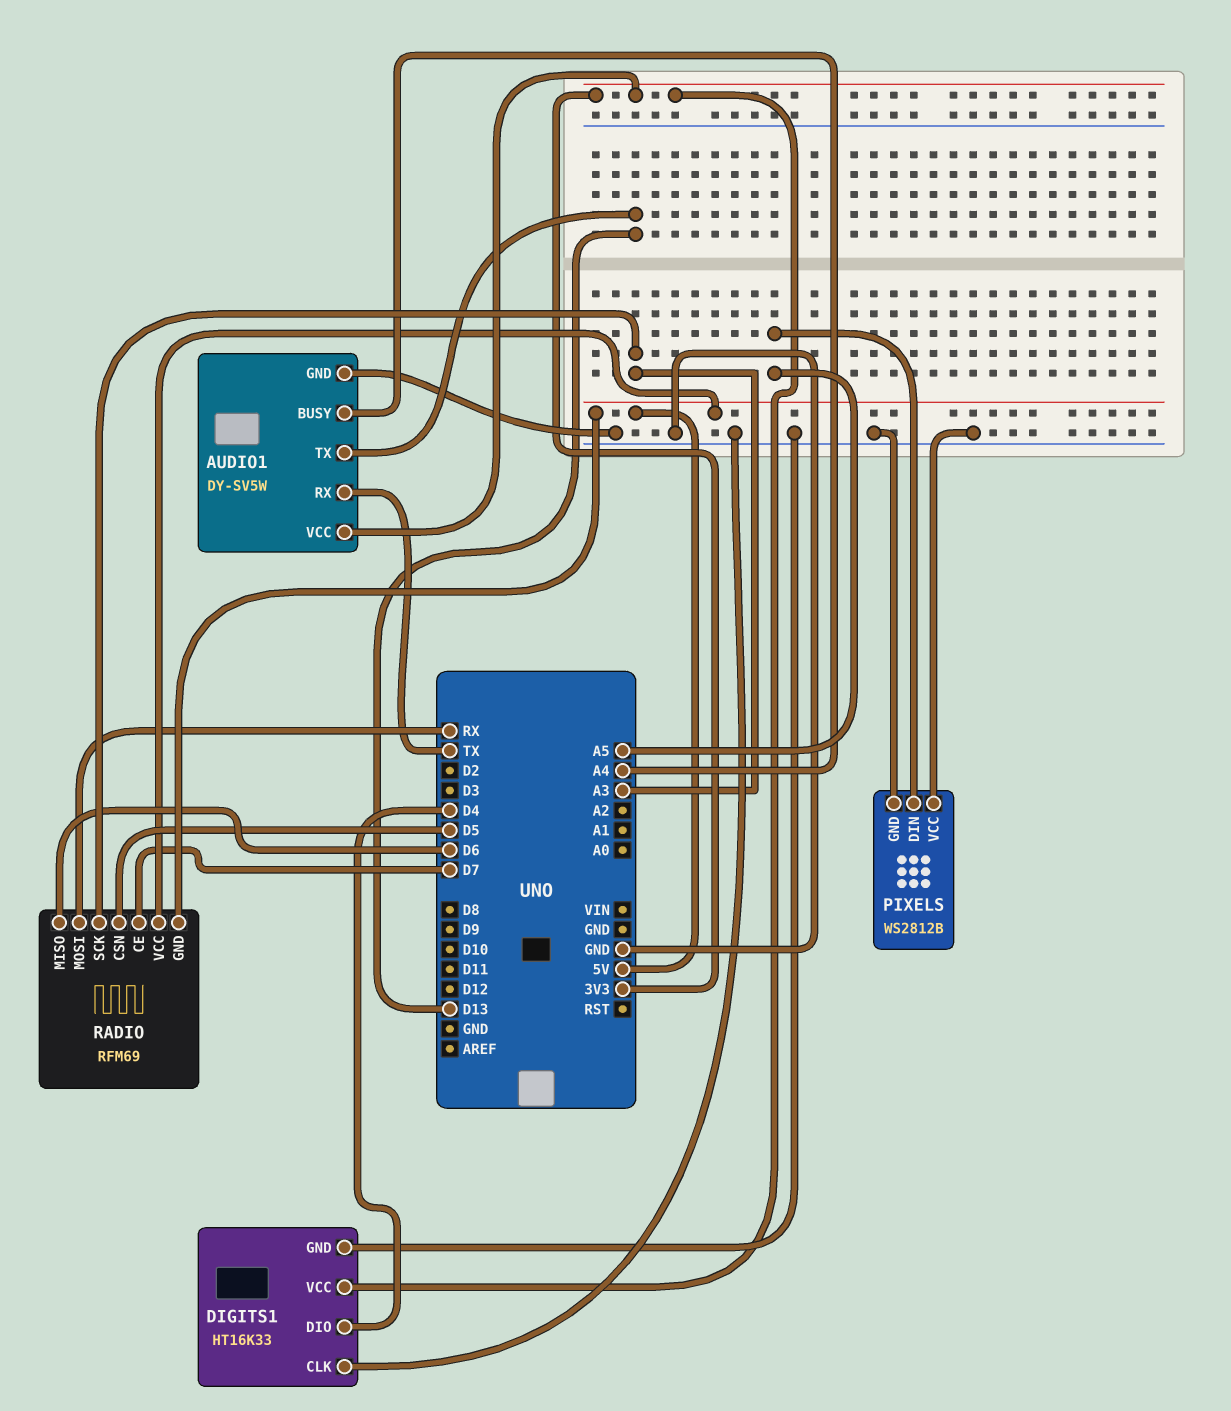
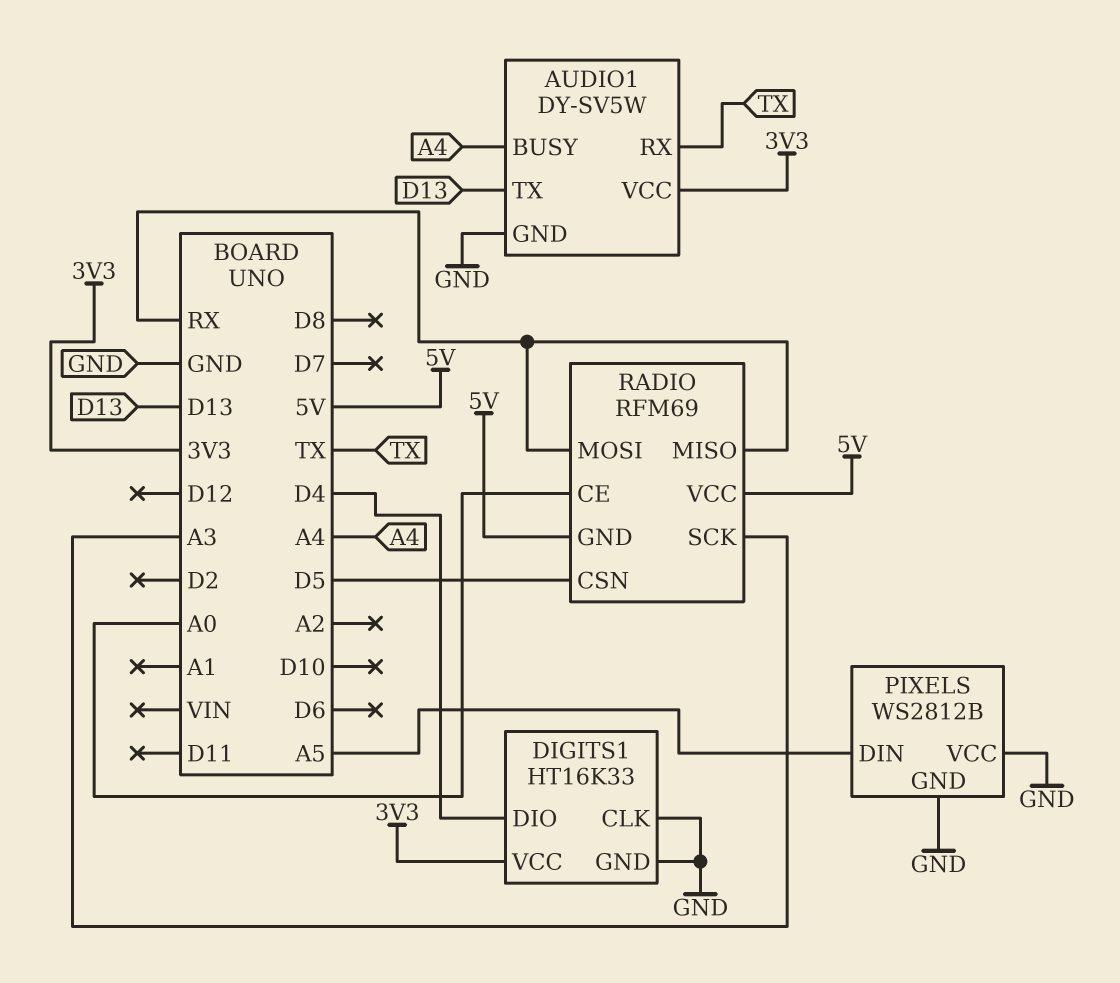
RADIO pin CE: D7 -> A0
RADIO pin MISO: D6 -> RX

